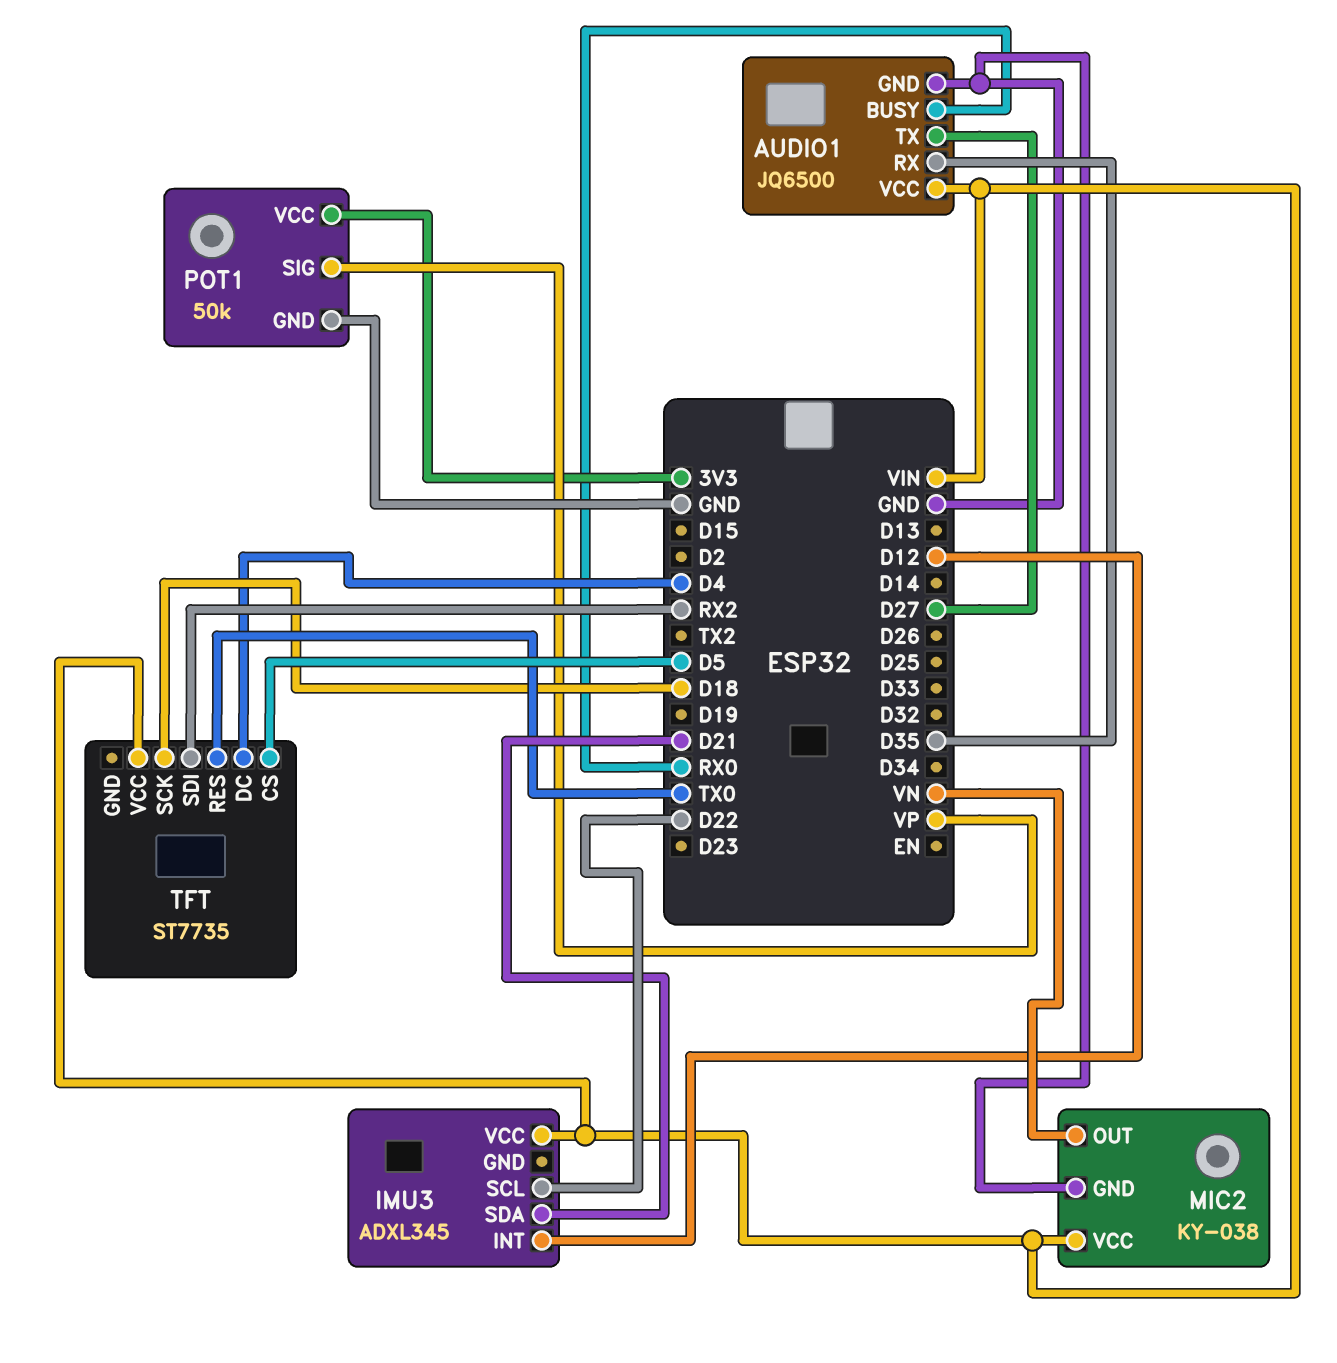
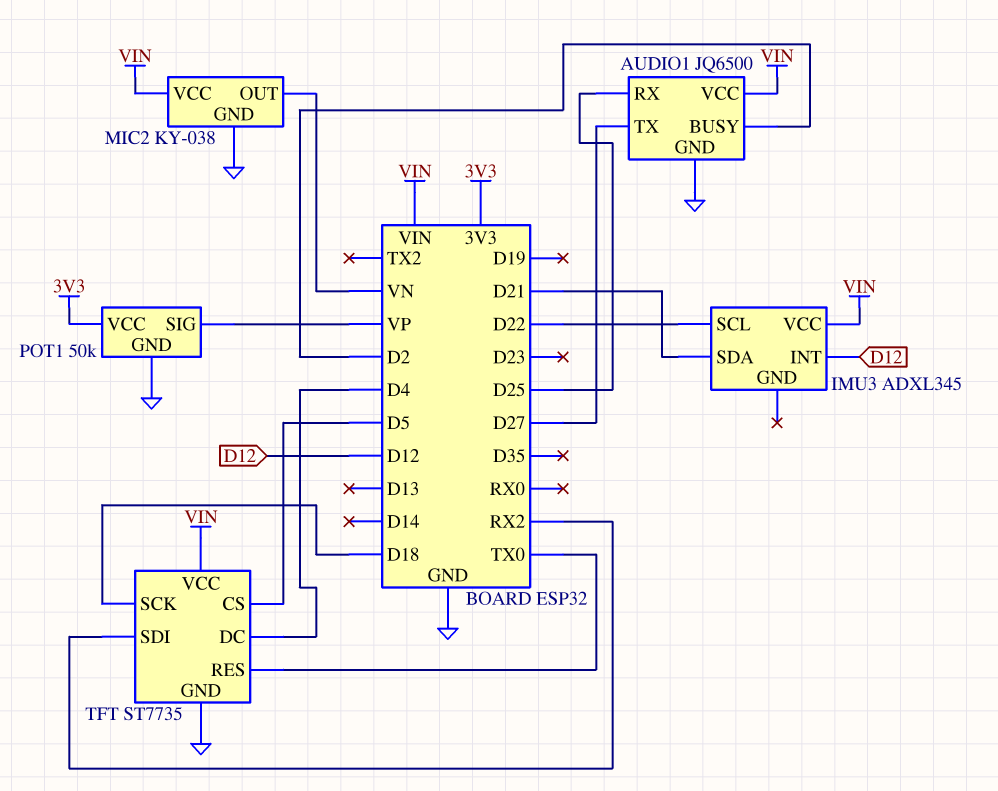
AUDIO1 pin BUSY: RX0 -> D2
AUDIO1 pin RX: D35 -> D25
TFT pin GND: none -> GND

